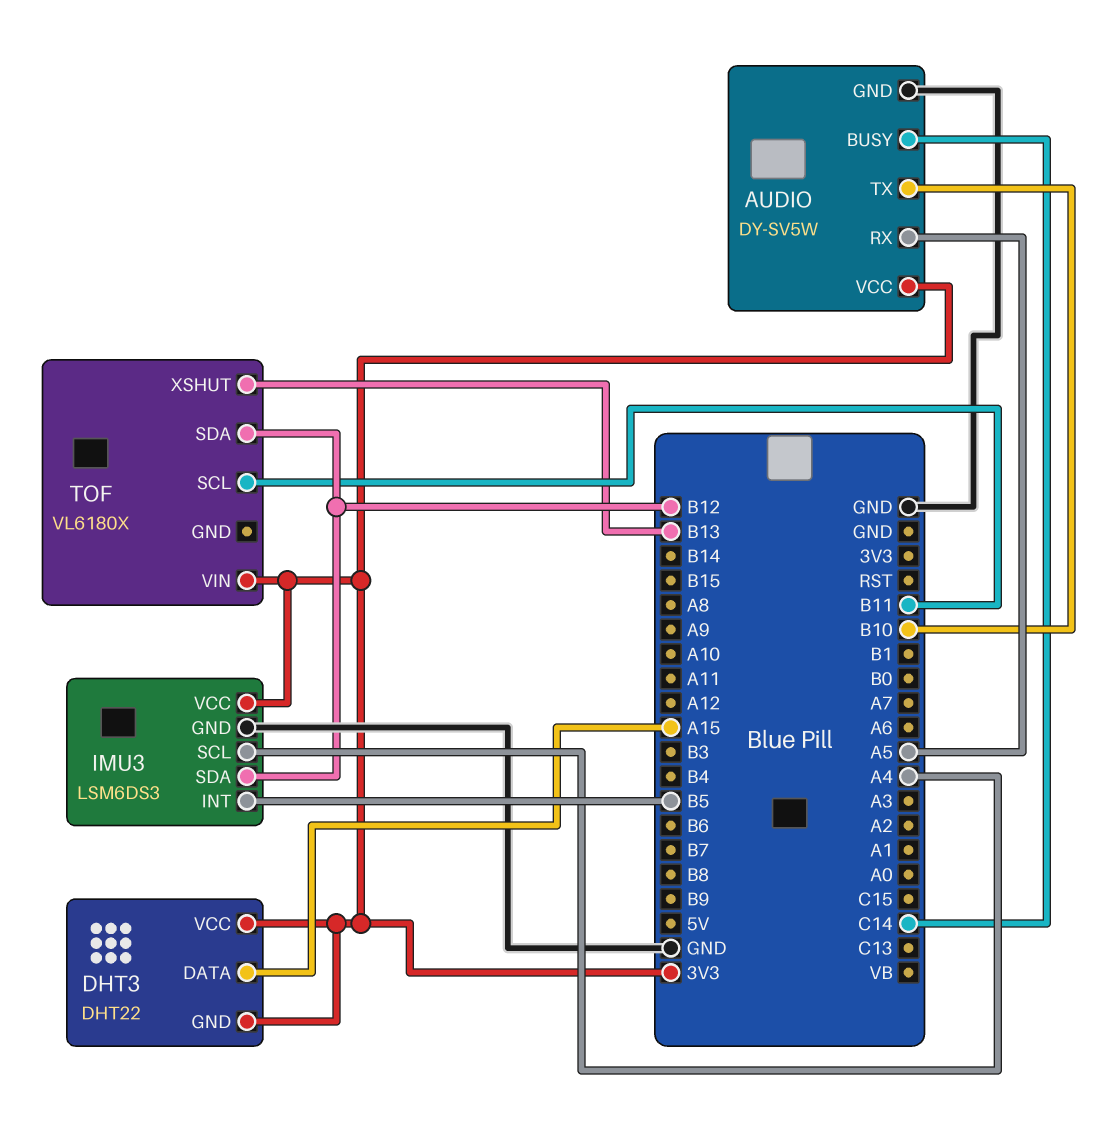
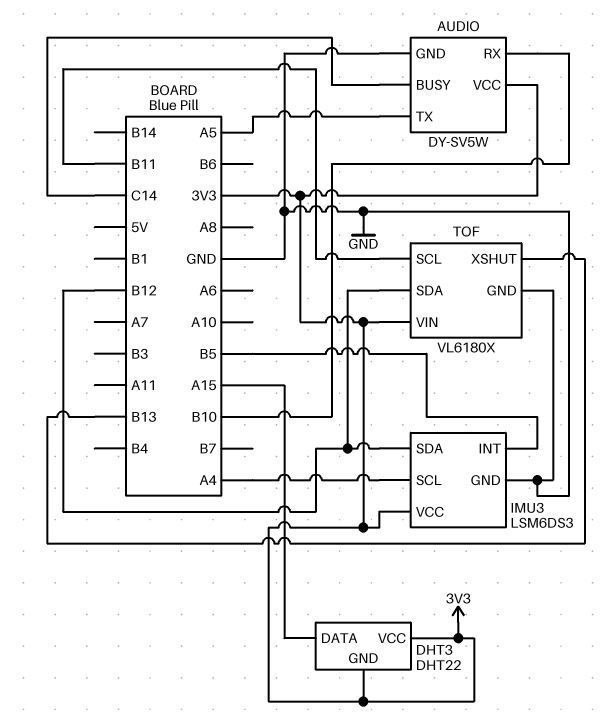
AUDIO pin RX: A5 -> B10
AUDIO pin TX: B10 -> A5
TOF pin GND: none -> GND

